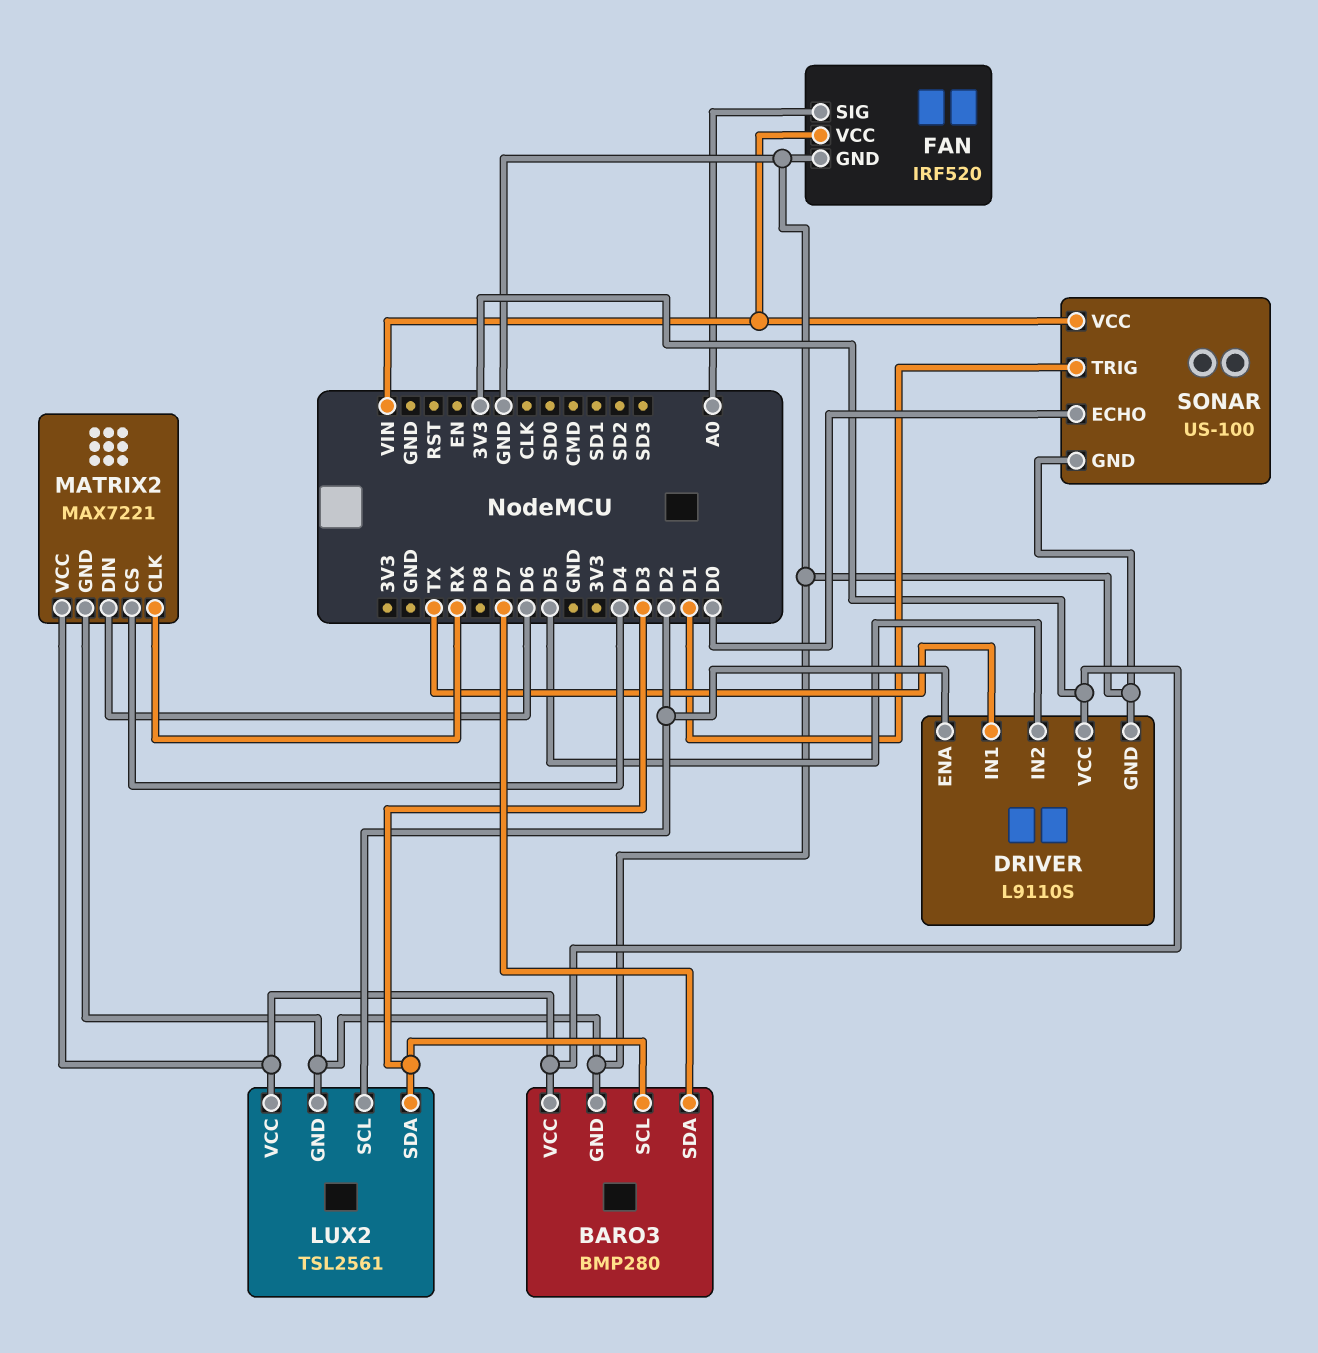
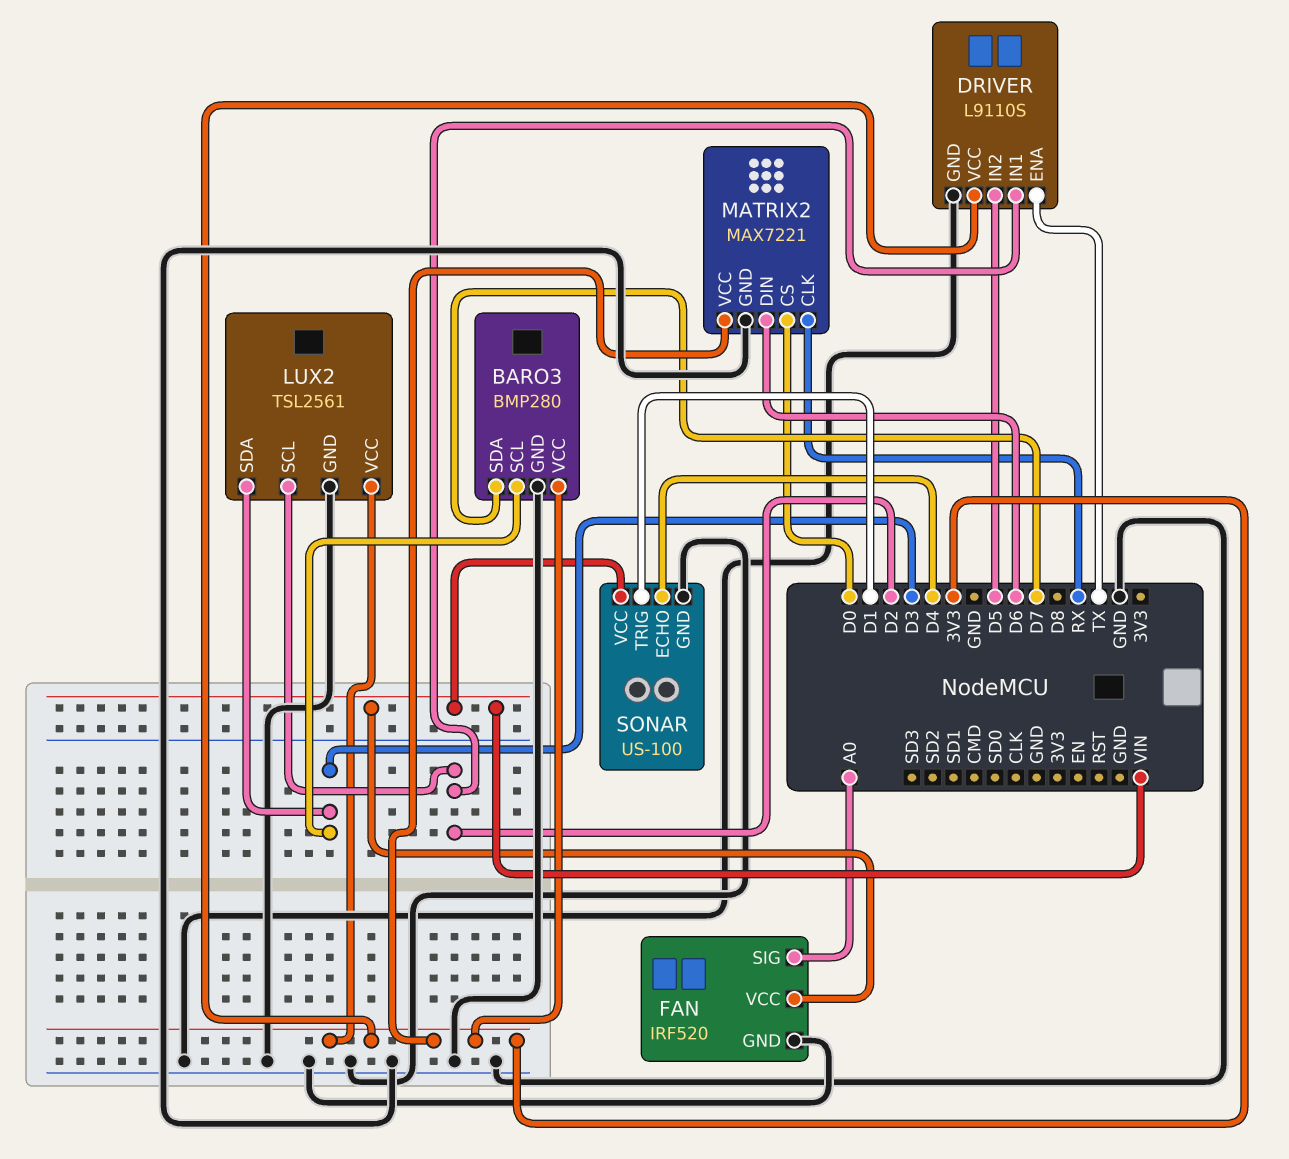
DRIVER pin ENA: D2 -> TX
DRIVER pin IN1: TX -> D2
MATRIX2 pin CS: D4 -> D0
SONAR pin ECHO: D0 -> D4

